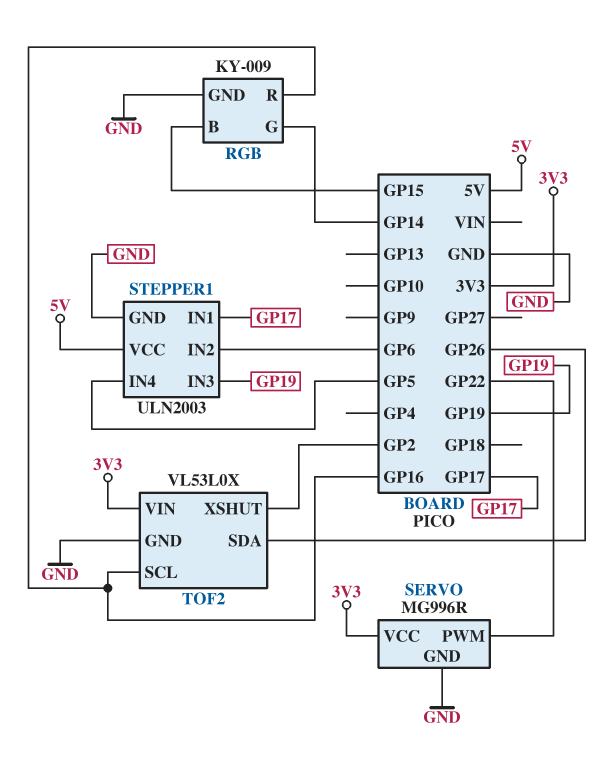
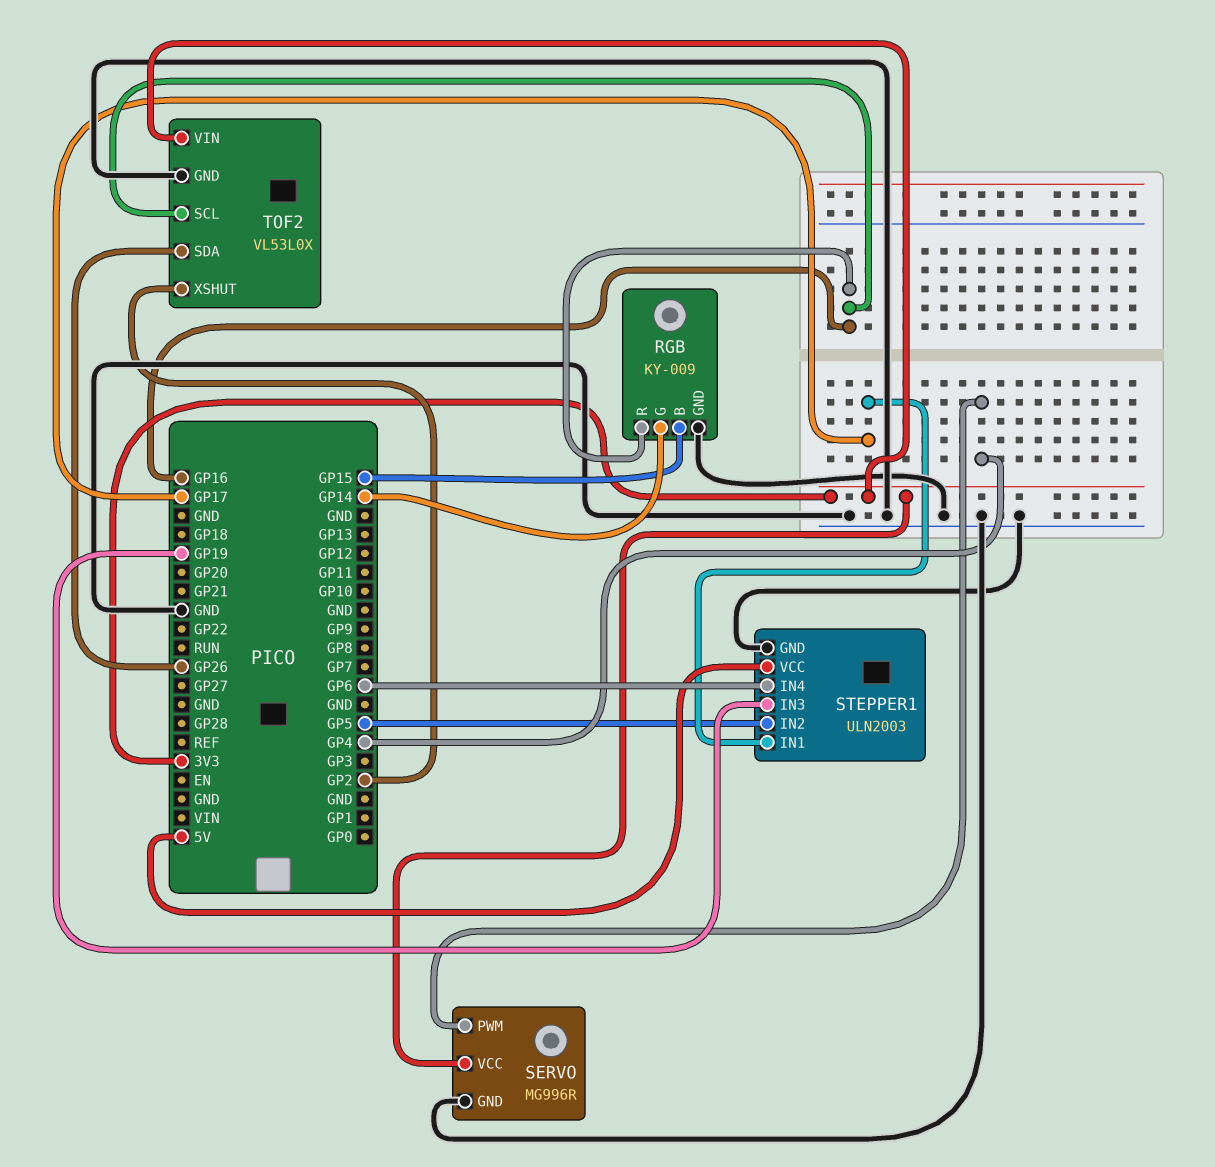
SERVO pin PWM: GP22 -> GP4
STEPPER1 pin IN2: GP6 -> GP5
STEPPER1 pin IN4: GP5 -> GP6

